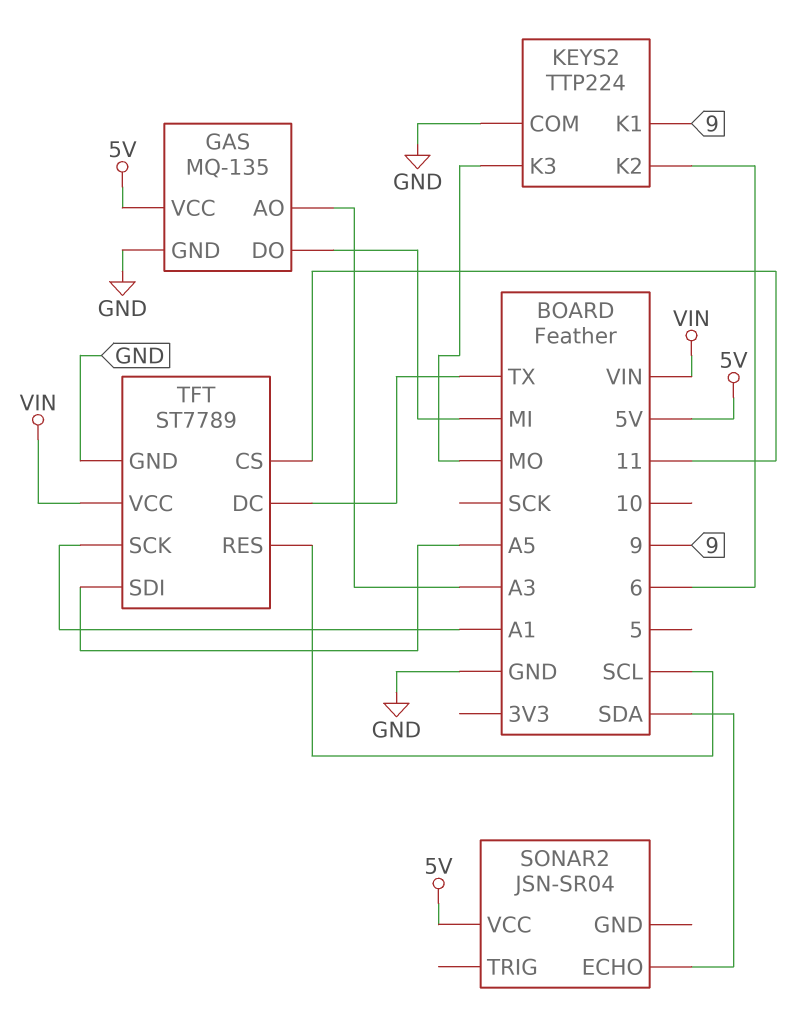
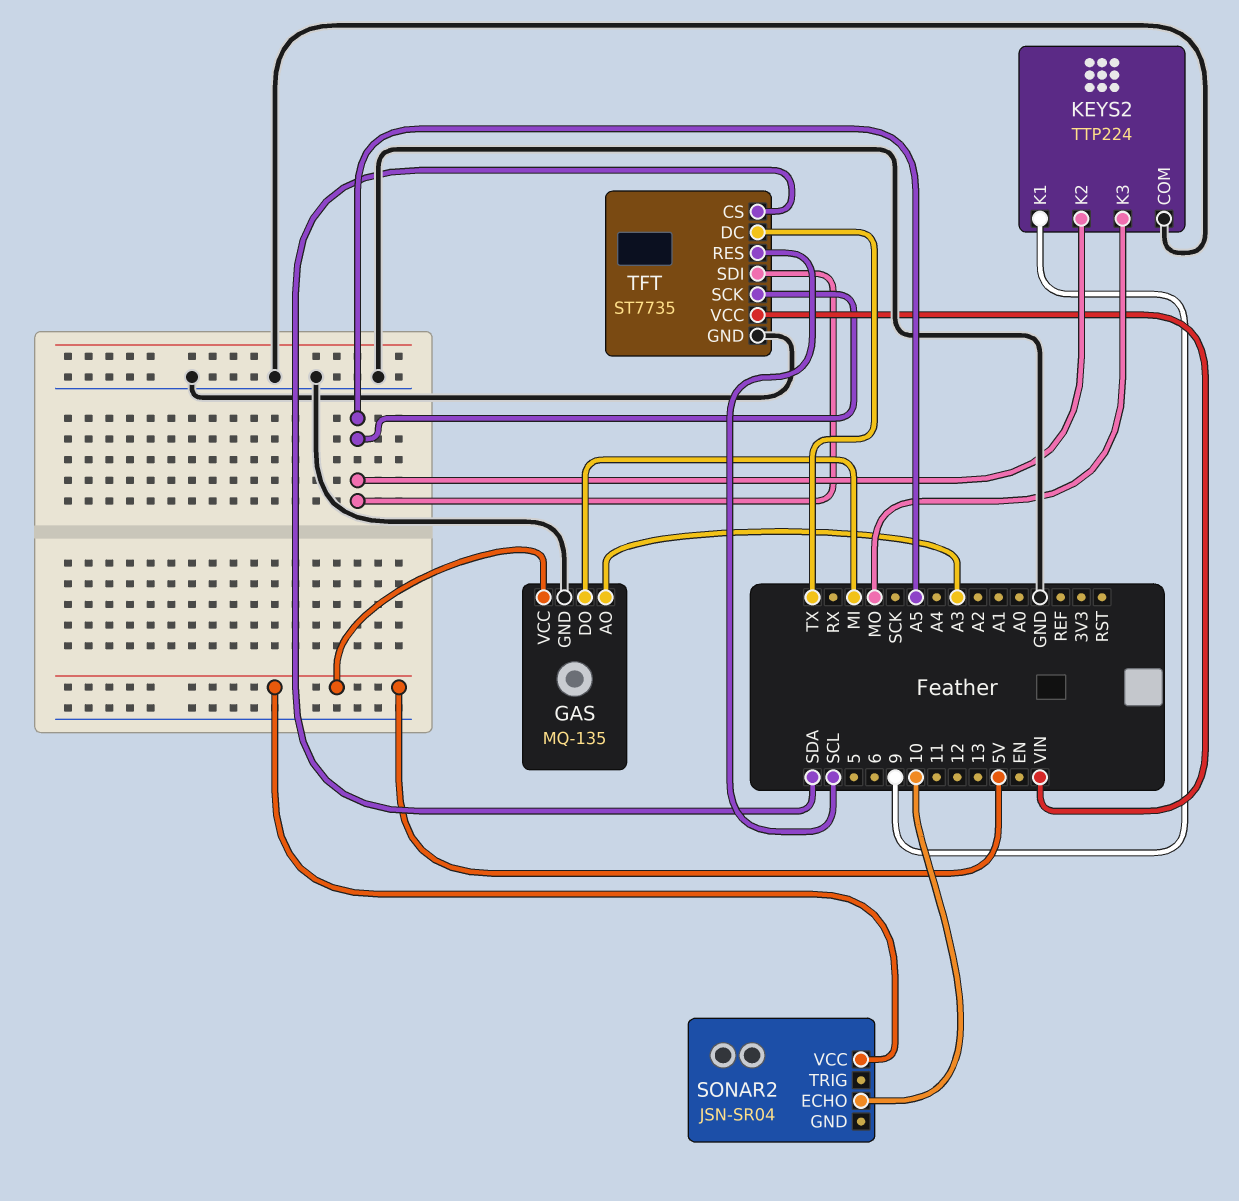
KEYS2 pin K2: 6 -> A5
SONAR2 pin ECHO: SDA -> 10
TFT: ST7789 -> ST7735
TFT pin CS: 11 -> SDA
TFT pin SCK: A1 -> A5

